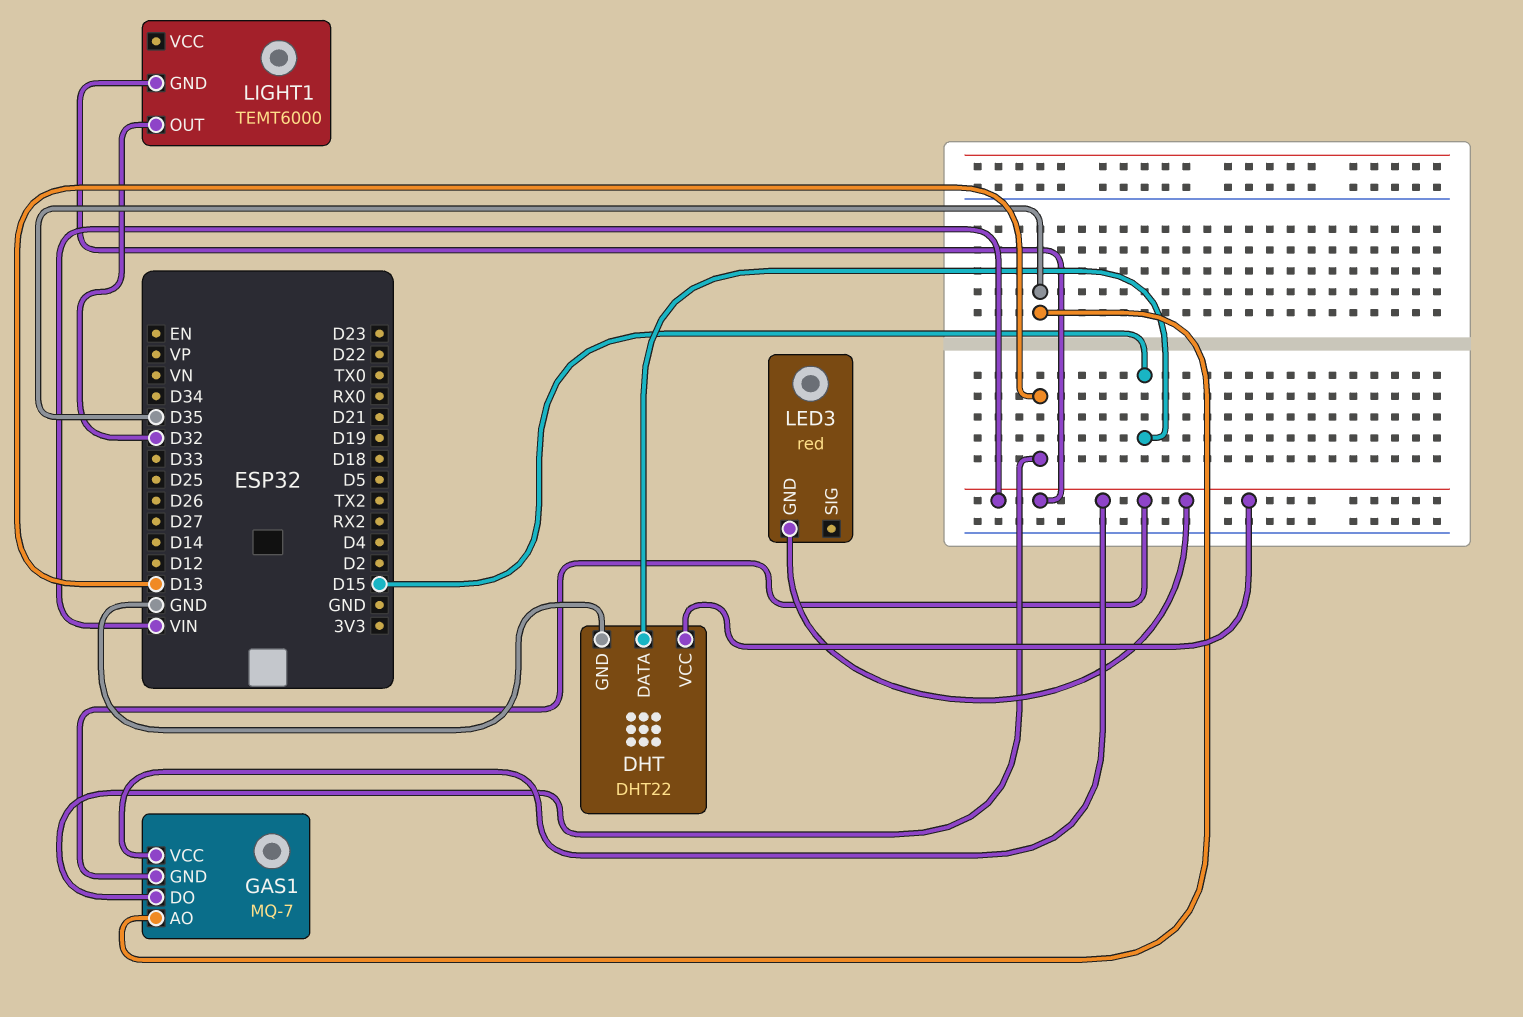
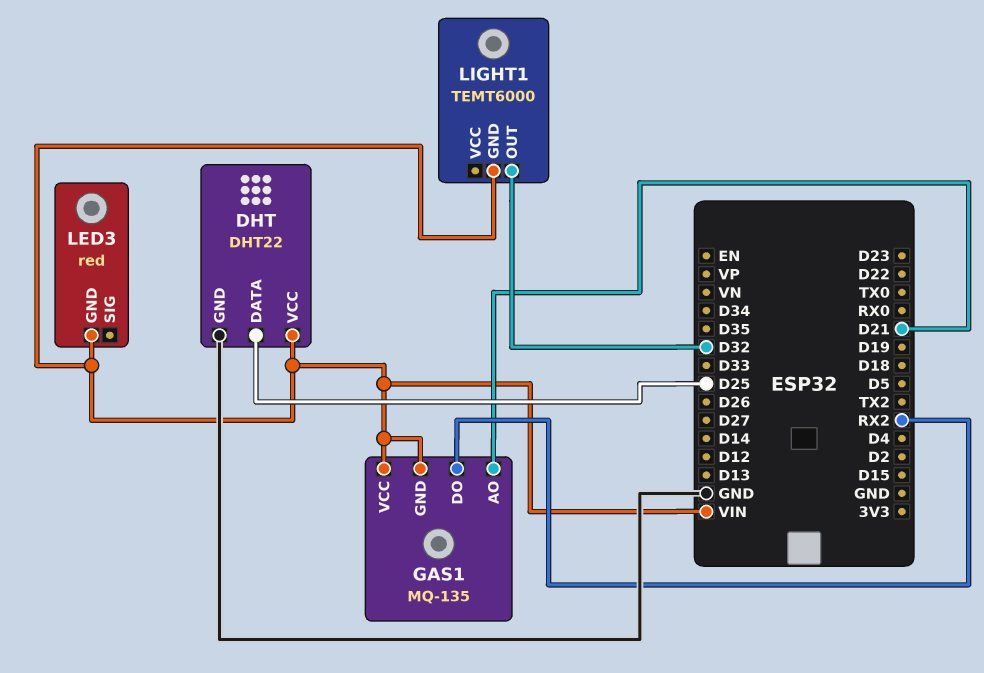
DHT pin DATA: D15 -> D25
GAS1: MQ-7 -> MQ-135
GAS1 pin AO: D35 -> D21
GAS1 pin DO: D13 -> RX2

